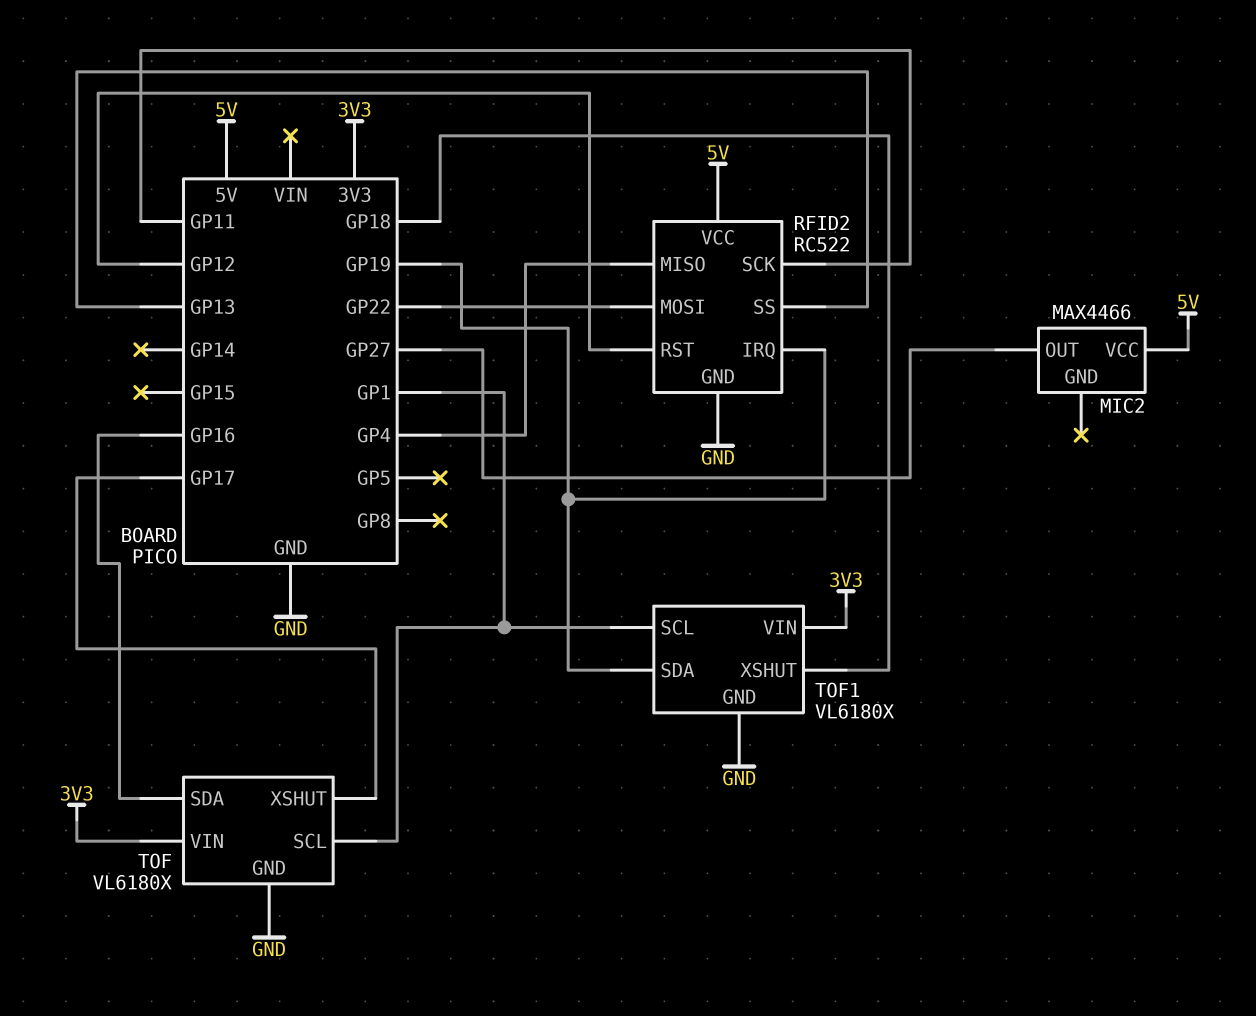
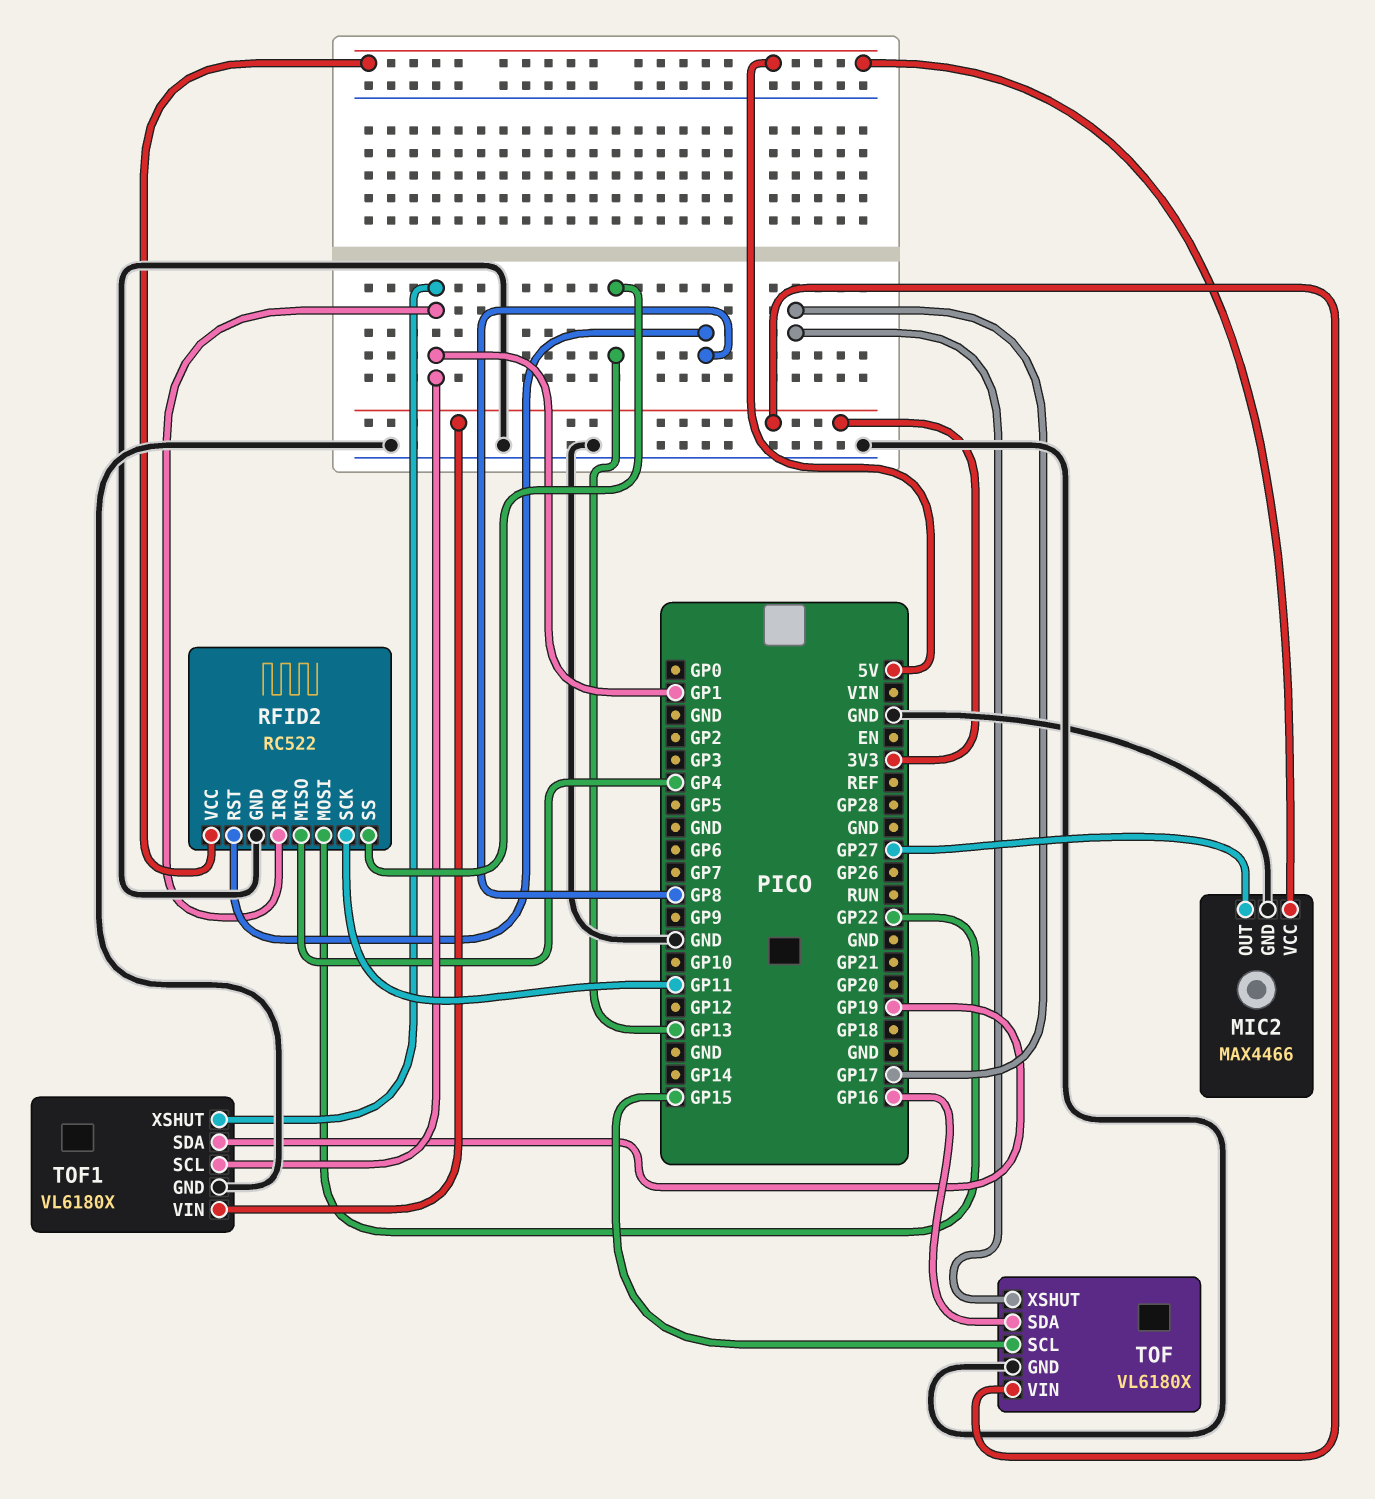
MIC2 pin GND: none -> GND
RFID2 pin IRQ: GP19 -> GP1
RFID2 pin RST: GP12 -> GP8
TOF pin SCL: GP1 -> GP15
TOF1 pin XSHUT: GP18 -> GP1

